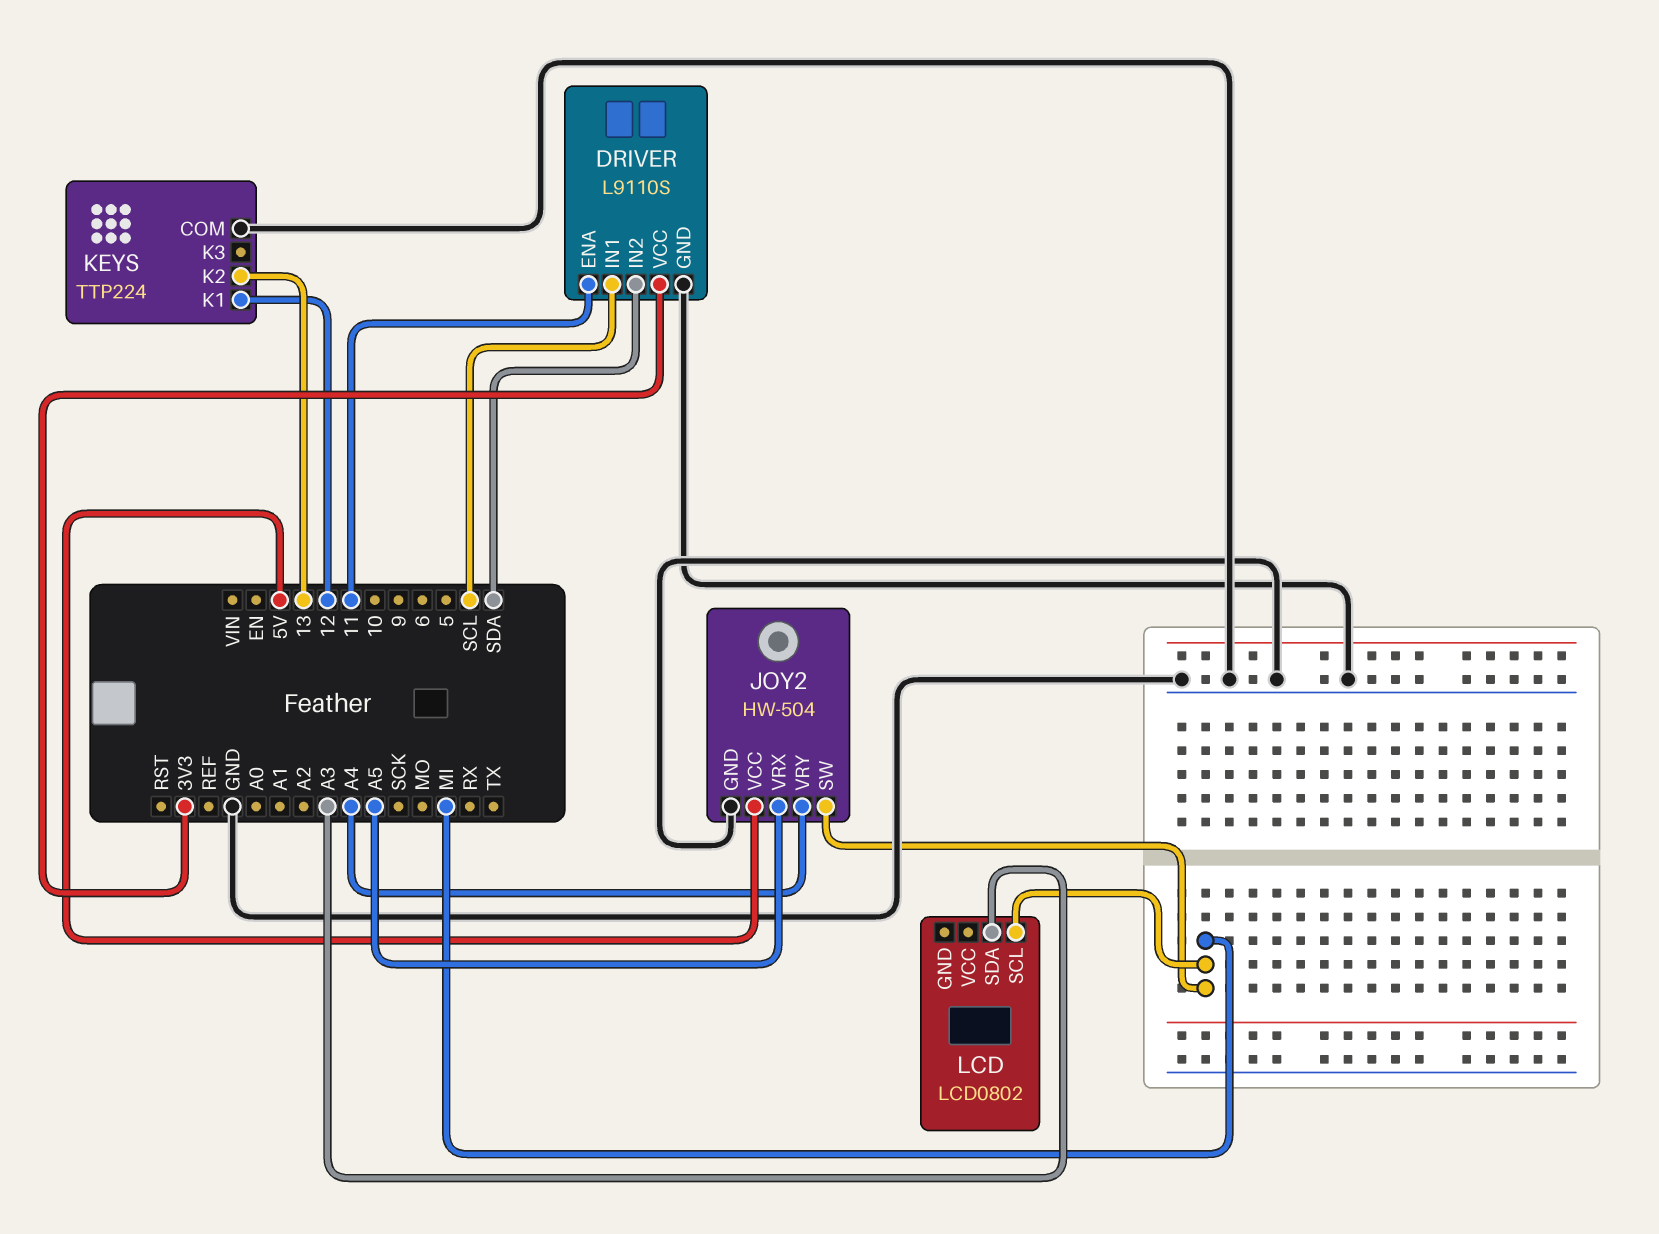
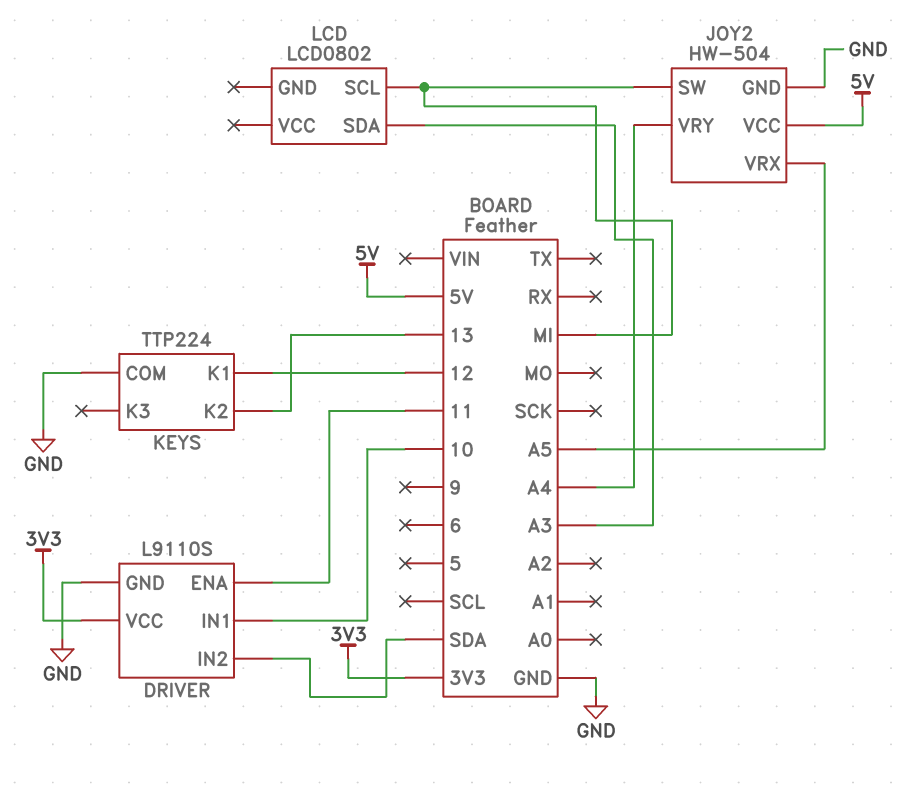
DRIVER pin IN1: SCL -> 10

